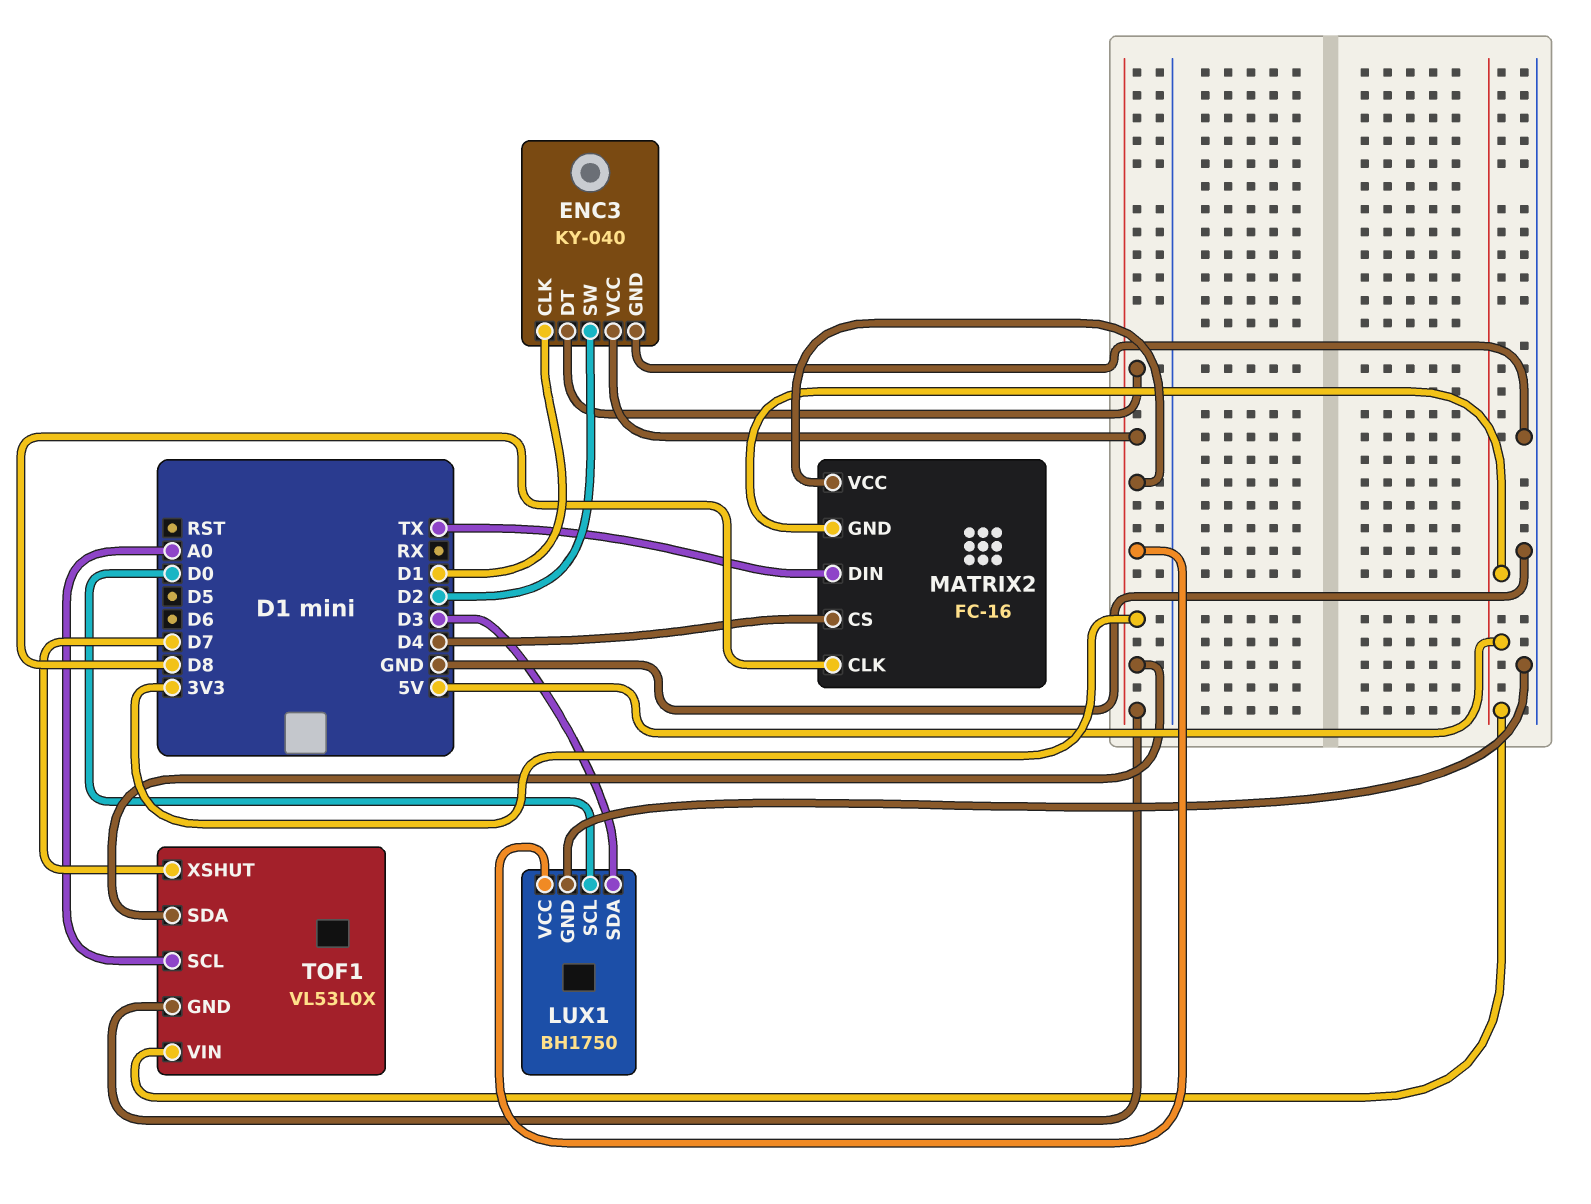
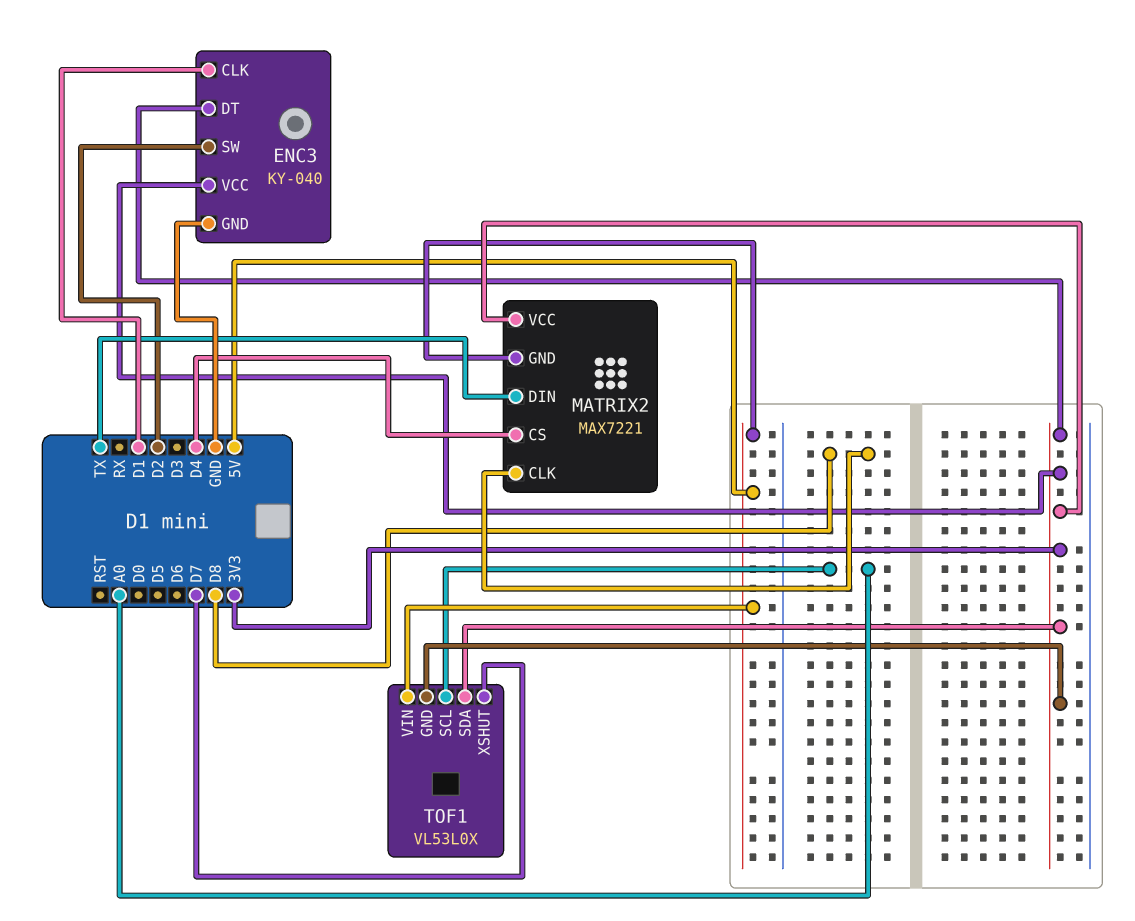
LUX1: BH1750 -> none
LUX1 pin GND: GND -> none
LUX1 pin SCL: D0 -> none
LUX1 pin SDA: D3 -> none
LUX1 pin VCC: 3V3 -> none
MATRIX2: FC-16 -> MAX7221

